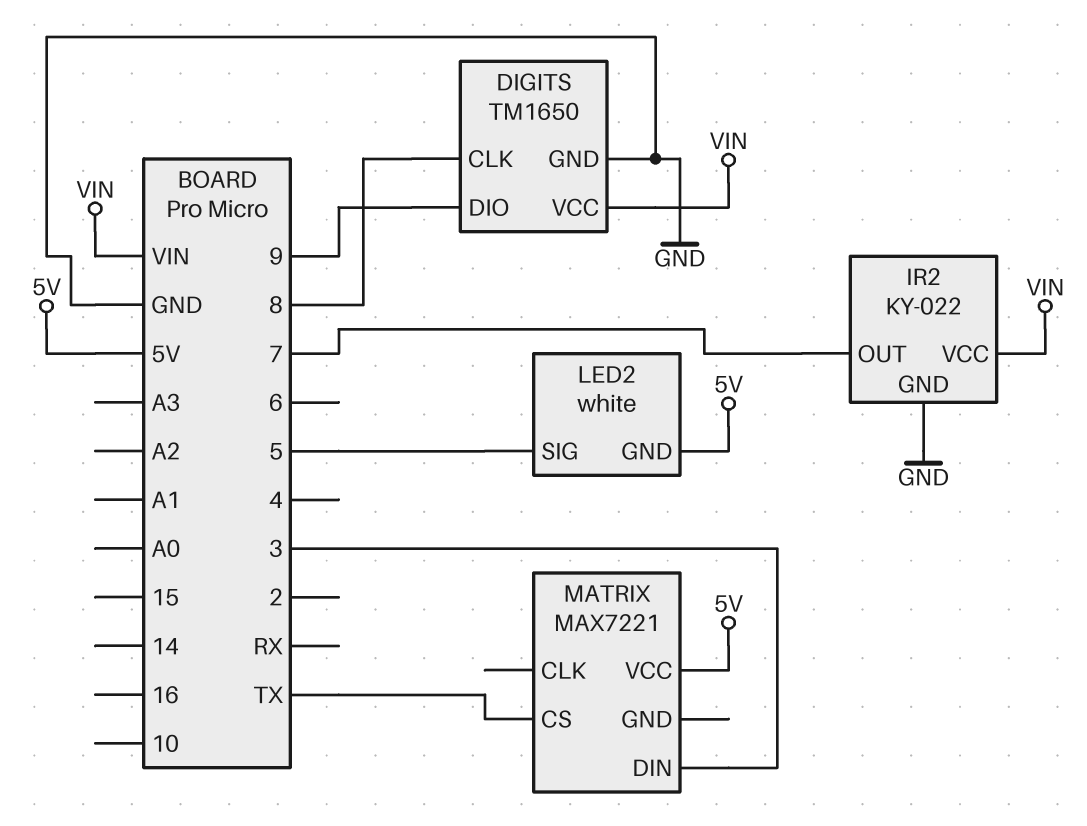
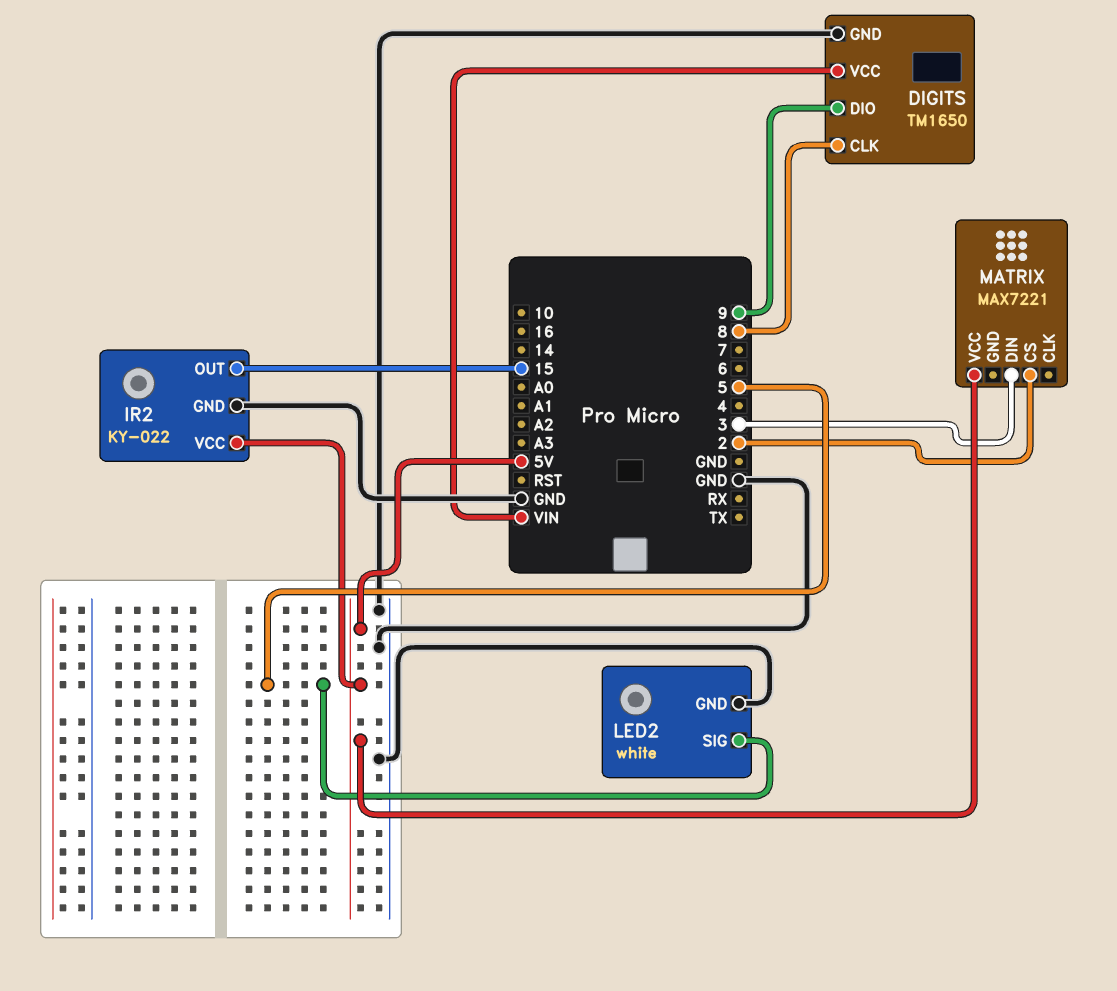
IR2 pin OUT: 7 -> 15
IR2 pin VCC: VIN -> 5V
LED2 pin GND: 5V -> GND
MATRIX pin CS: TX -> 2

